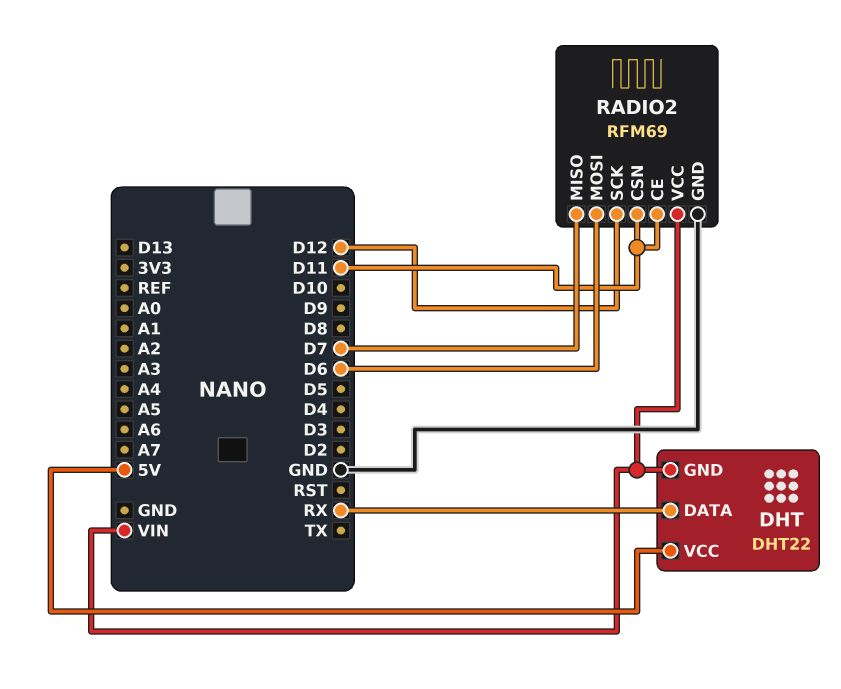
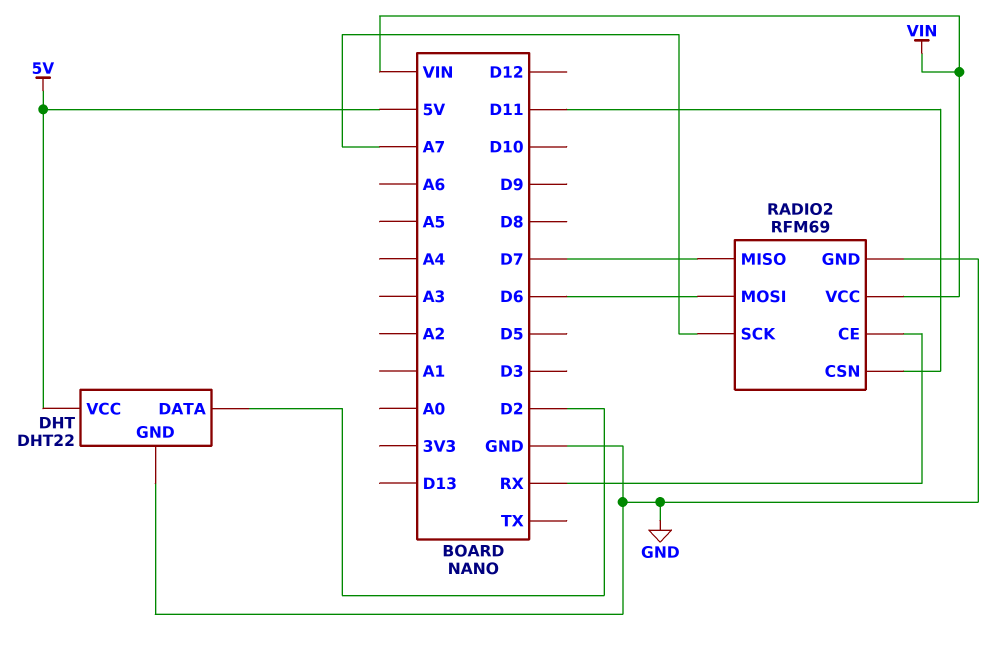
DHT pin DATA: RX -> D2
DHT pin GND: VIN -> GND
RADIO2 pin CE: D11 -> RX
RADIO2 pin SCK: D12 -> A7

